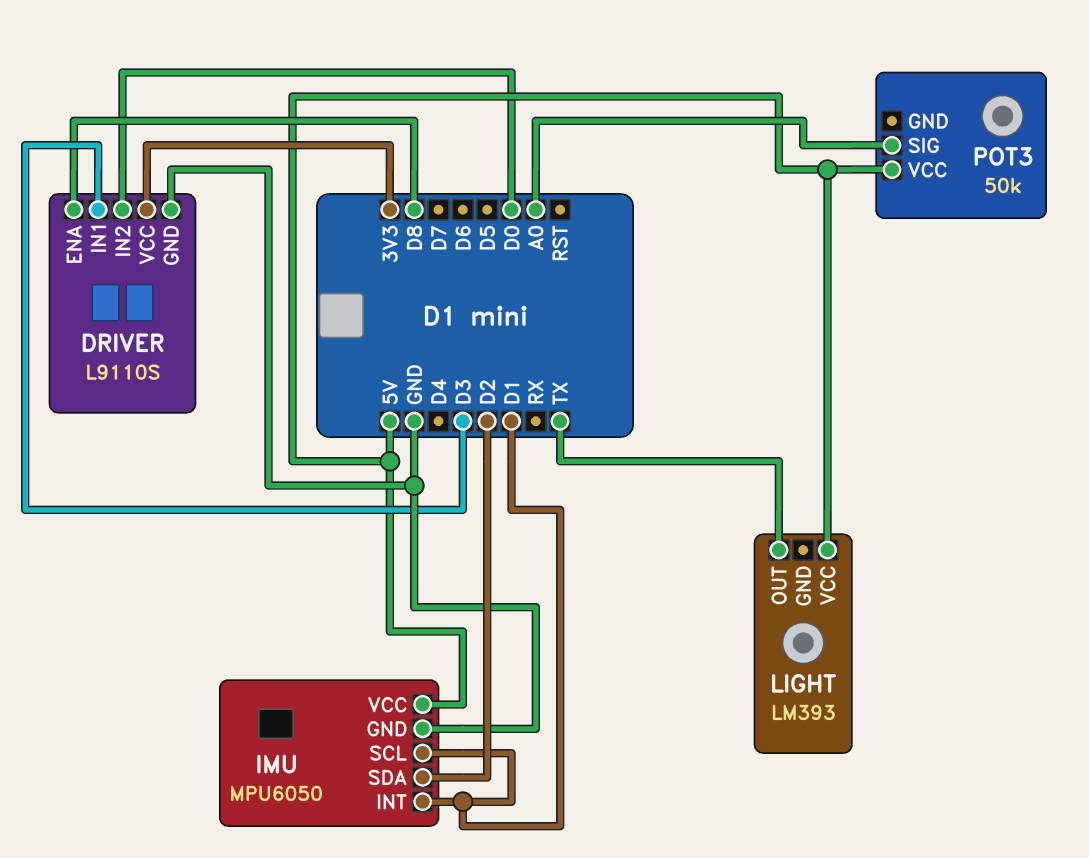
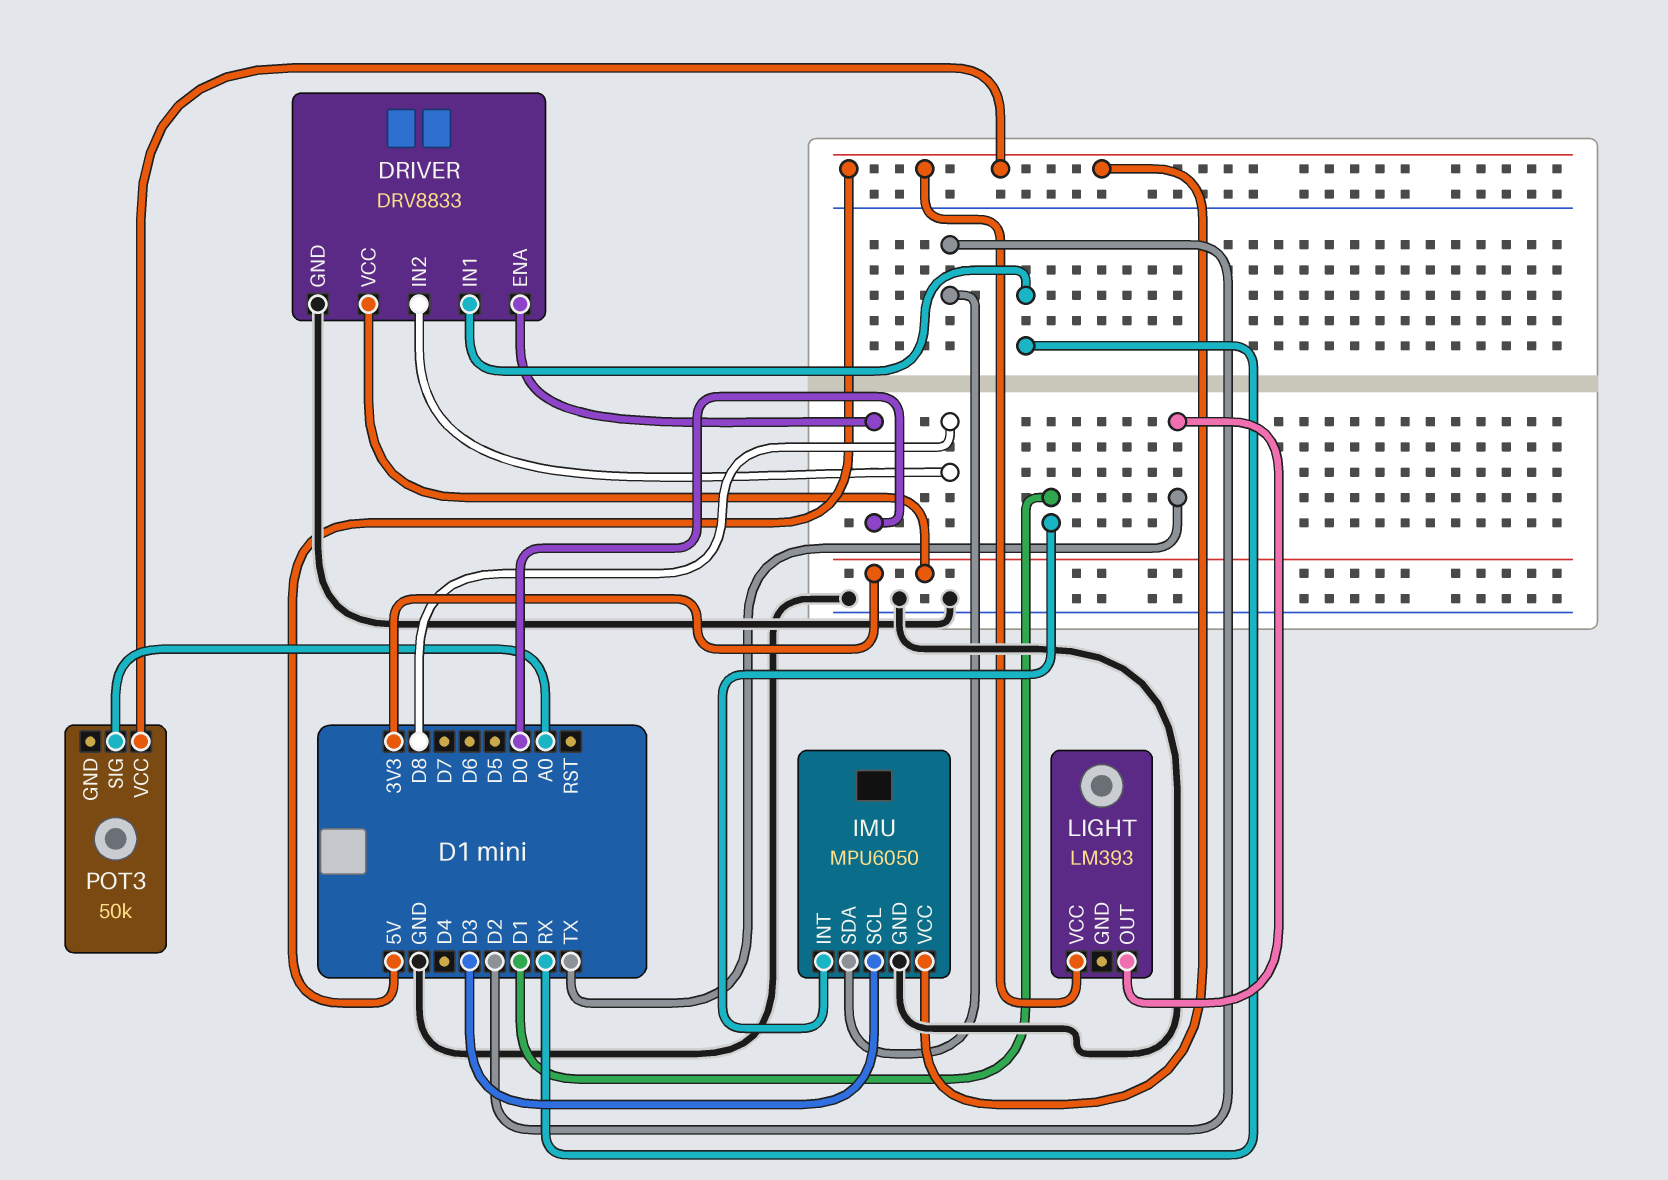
DRIVER: L9110S -> DRV8833
DRIVER pin ENA: D8 -> D0
DRIVER pin IN1: D3 -> RX
DRIVER pin IN2: D0 -> D8
IMU pin SCL: D1 -> D3

